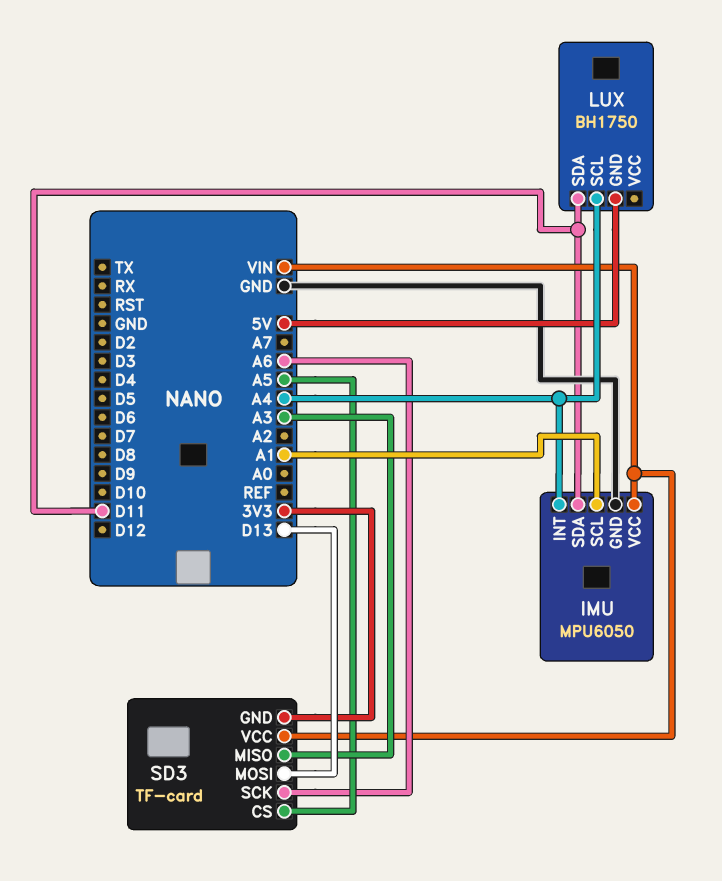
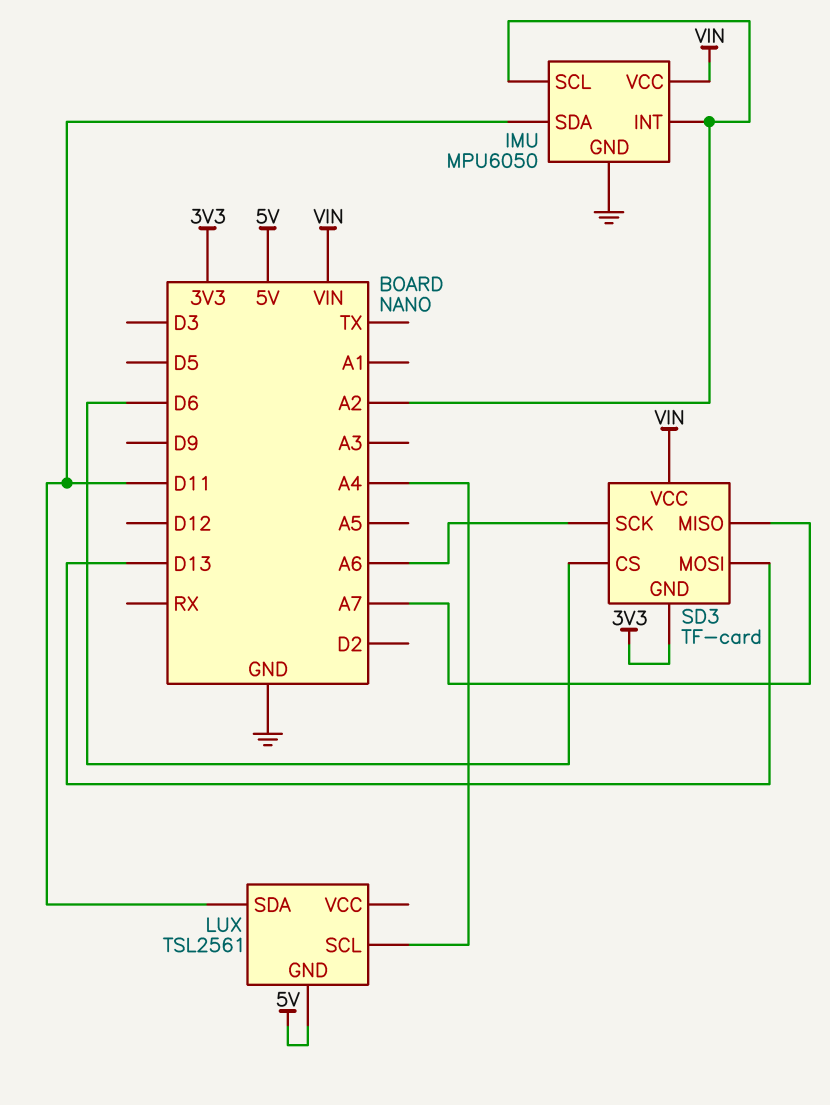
IMU pin INT: A4 -> A2
IMU pin SCL: A1 -> A2
LUX: BH1750 -> TSL2561
SD3 pin CS: A5 -> D6
SD3 pin MISO: A3 -> A7

